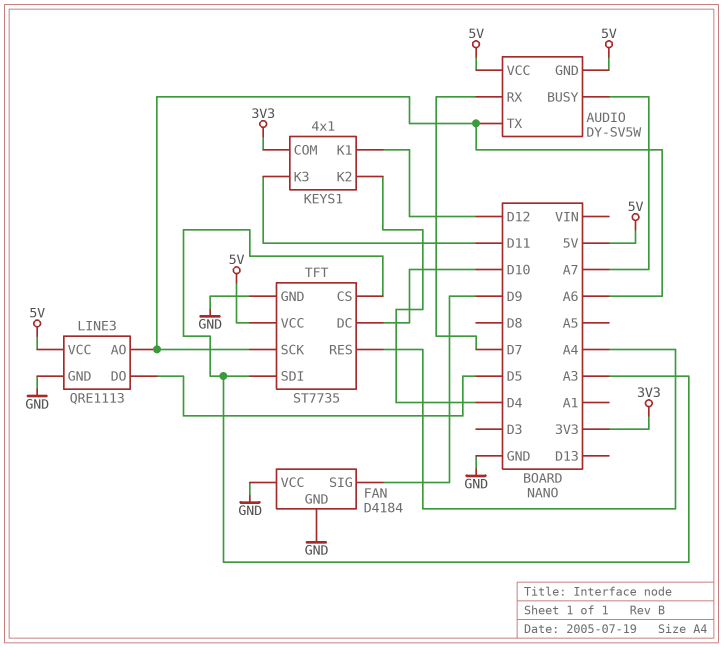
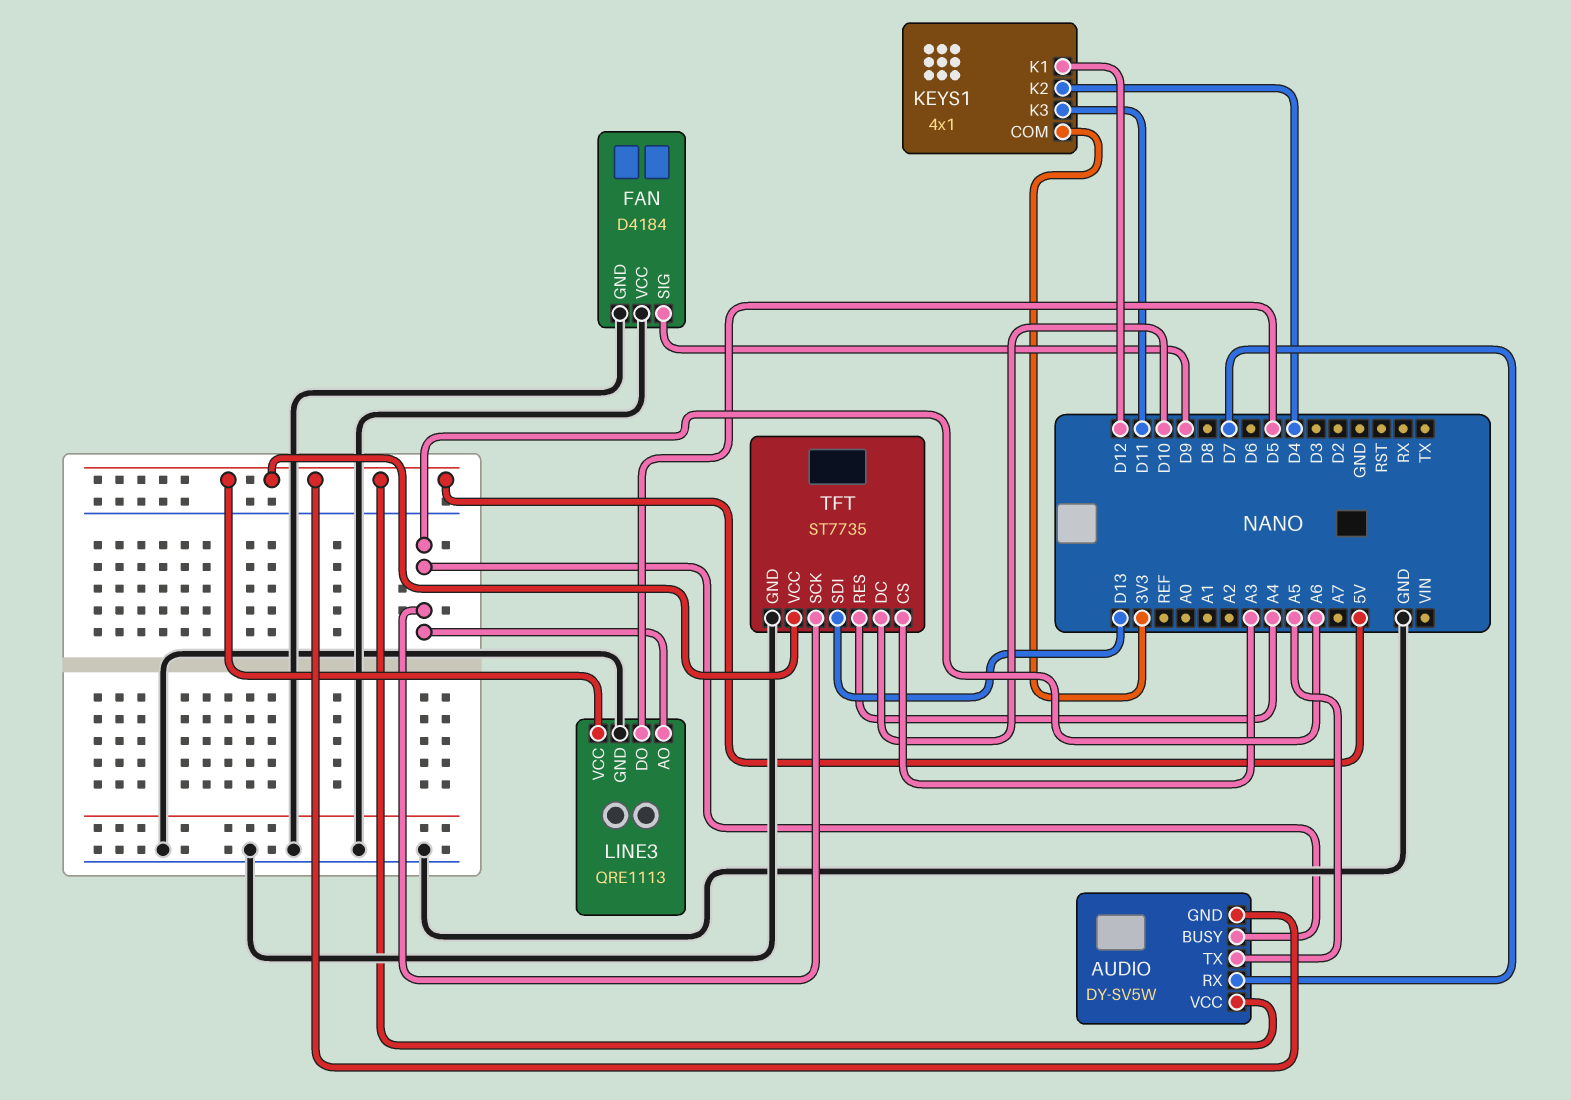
AUDIO pin BUSY: A7 -> A6
AUDIO pin TX: A6 -> A5
TFT pin SDI: A3 -> D13

